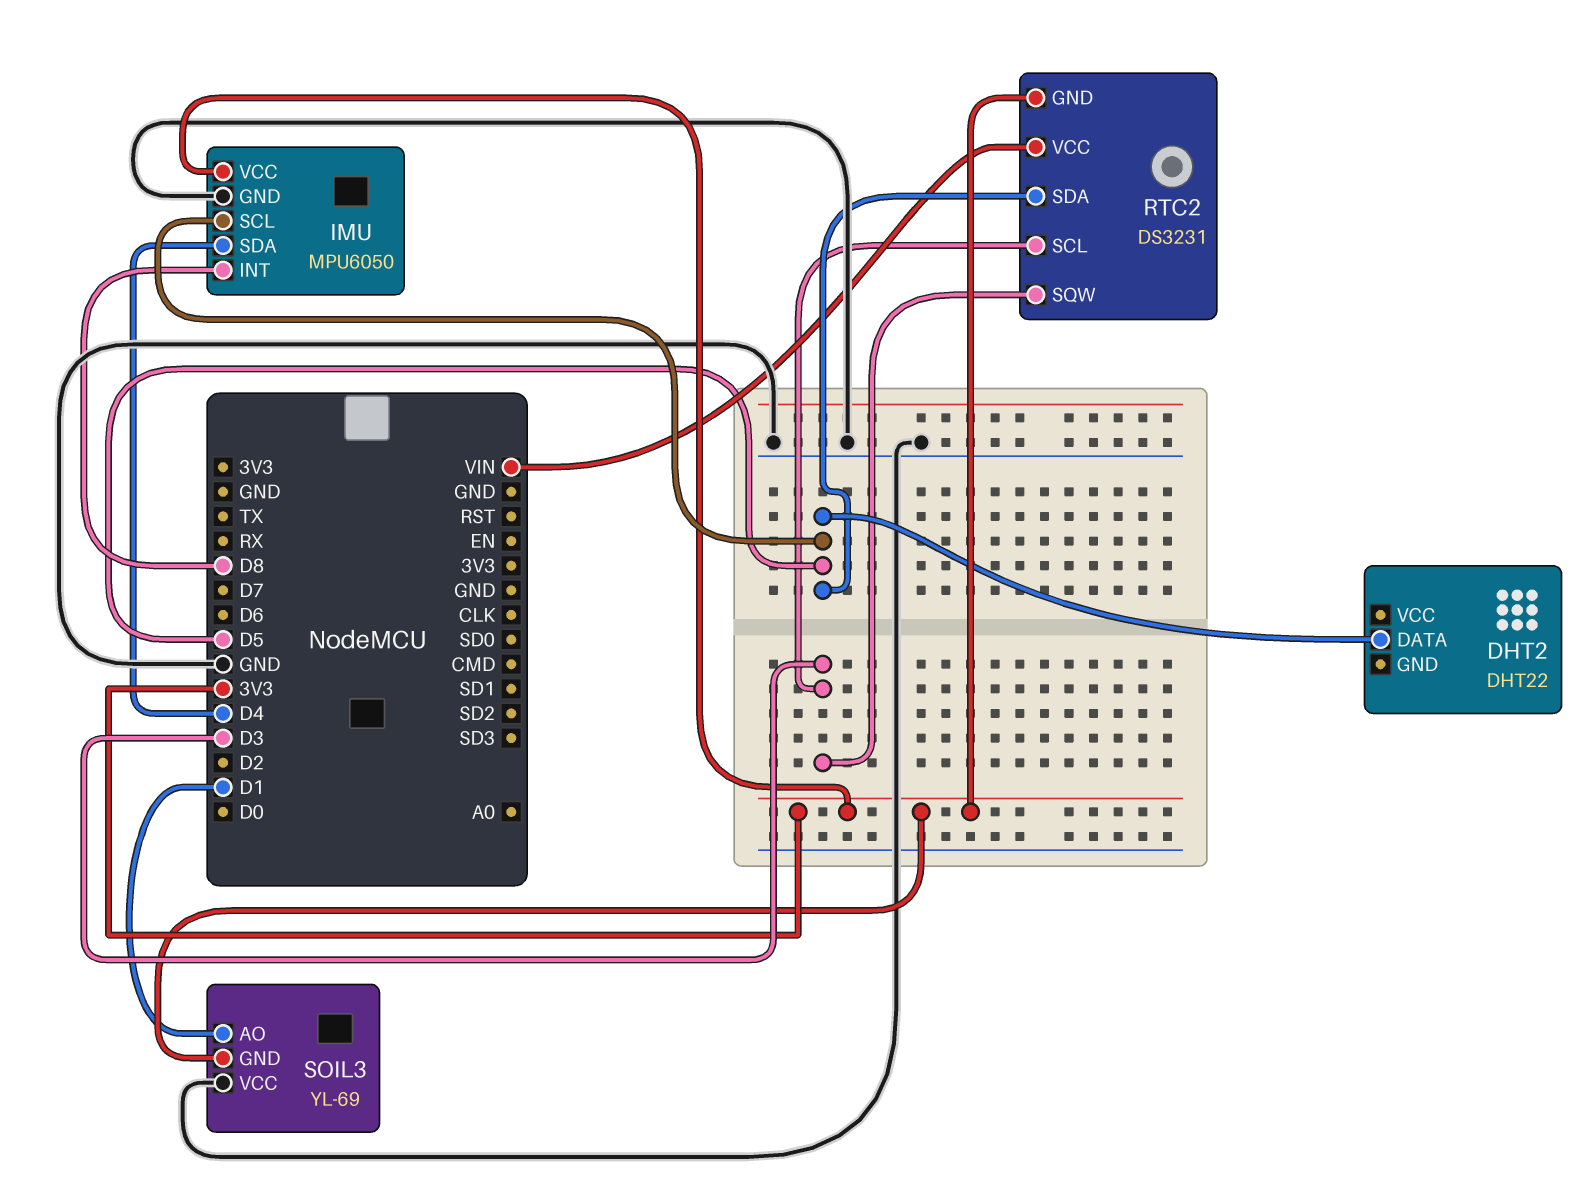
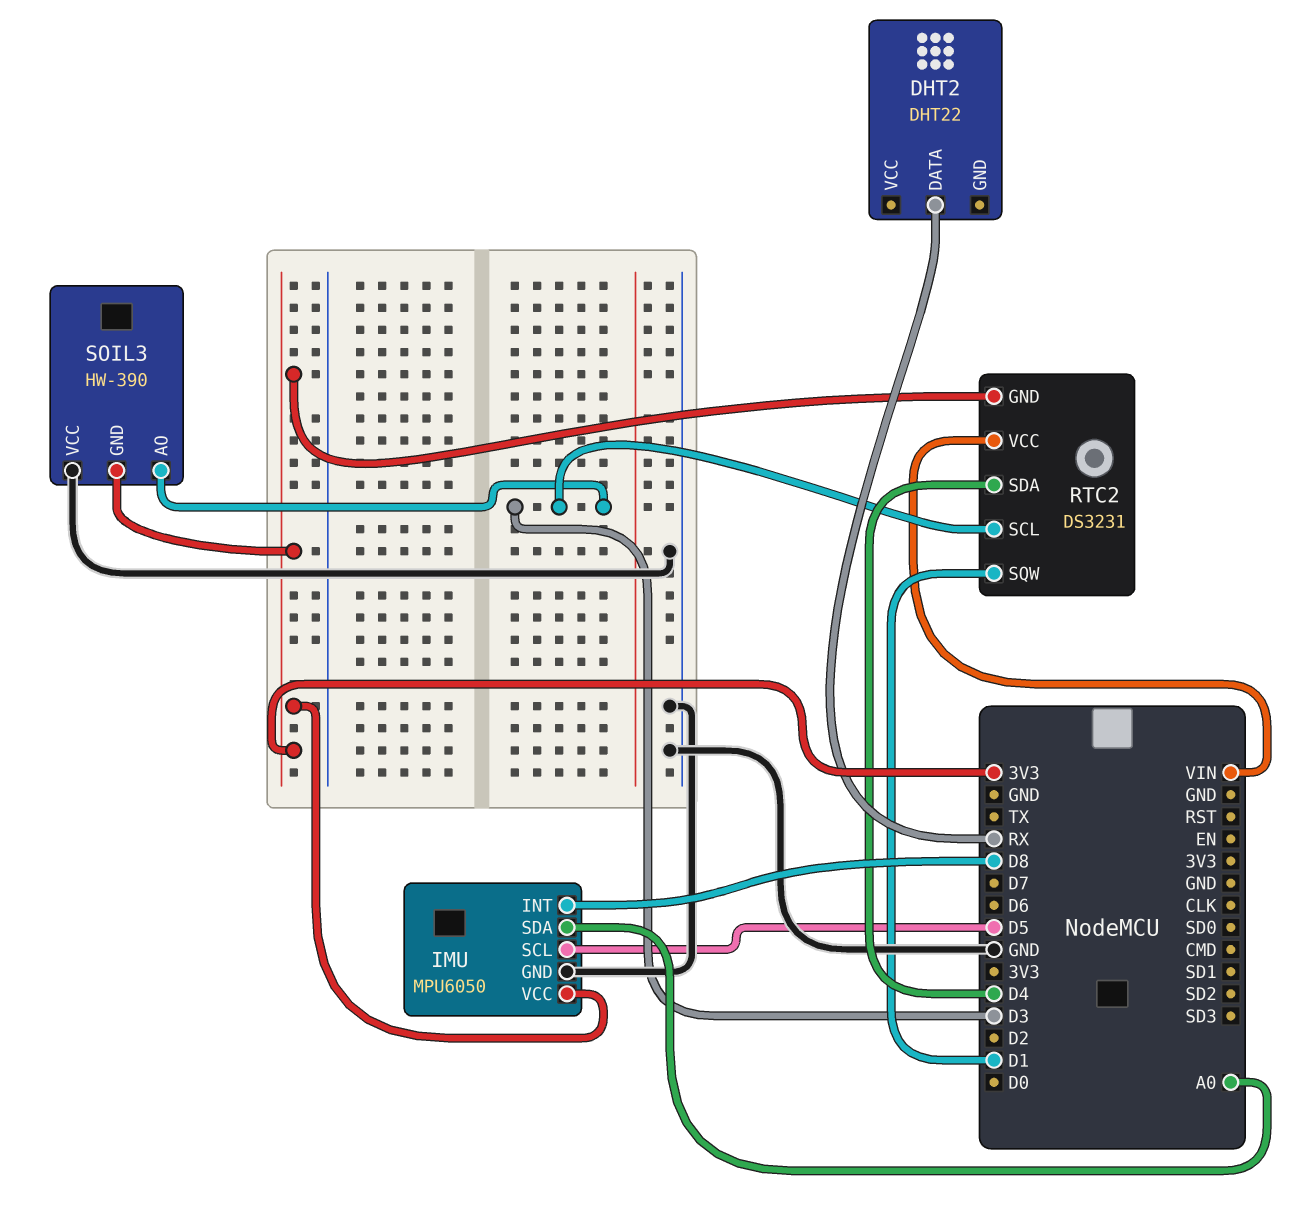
DHT2 pin DATA: D5 -> RX
IMU pin SDA: D4 -> A0
RTC2 pin SDA: D5 -> D4
RTC2 pin SQW: D3 -> D1
SOIL3: YL-69 -> HW-390
SOIL3 pin AO: D1 -> D3

